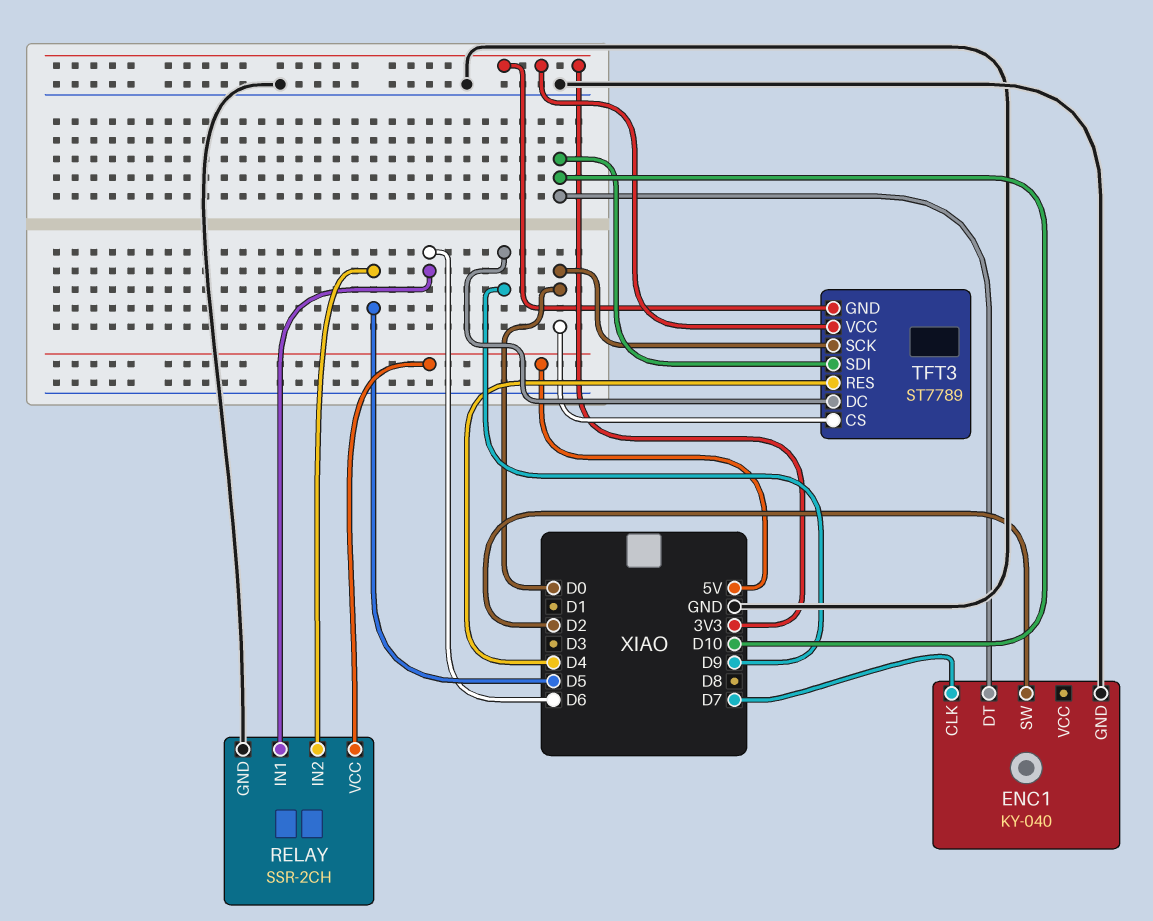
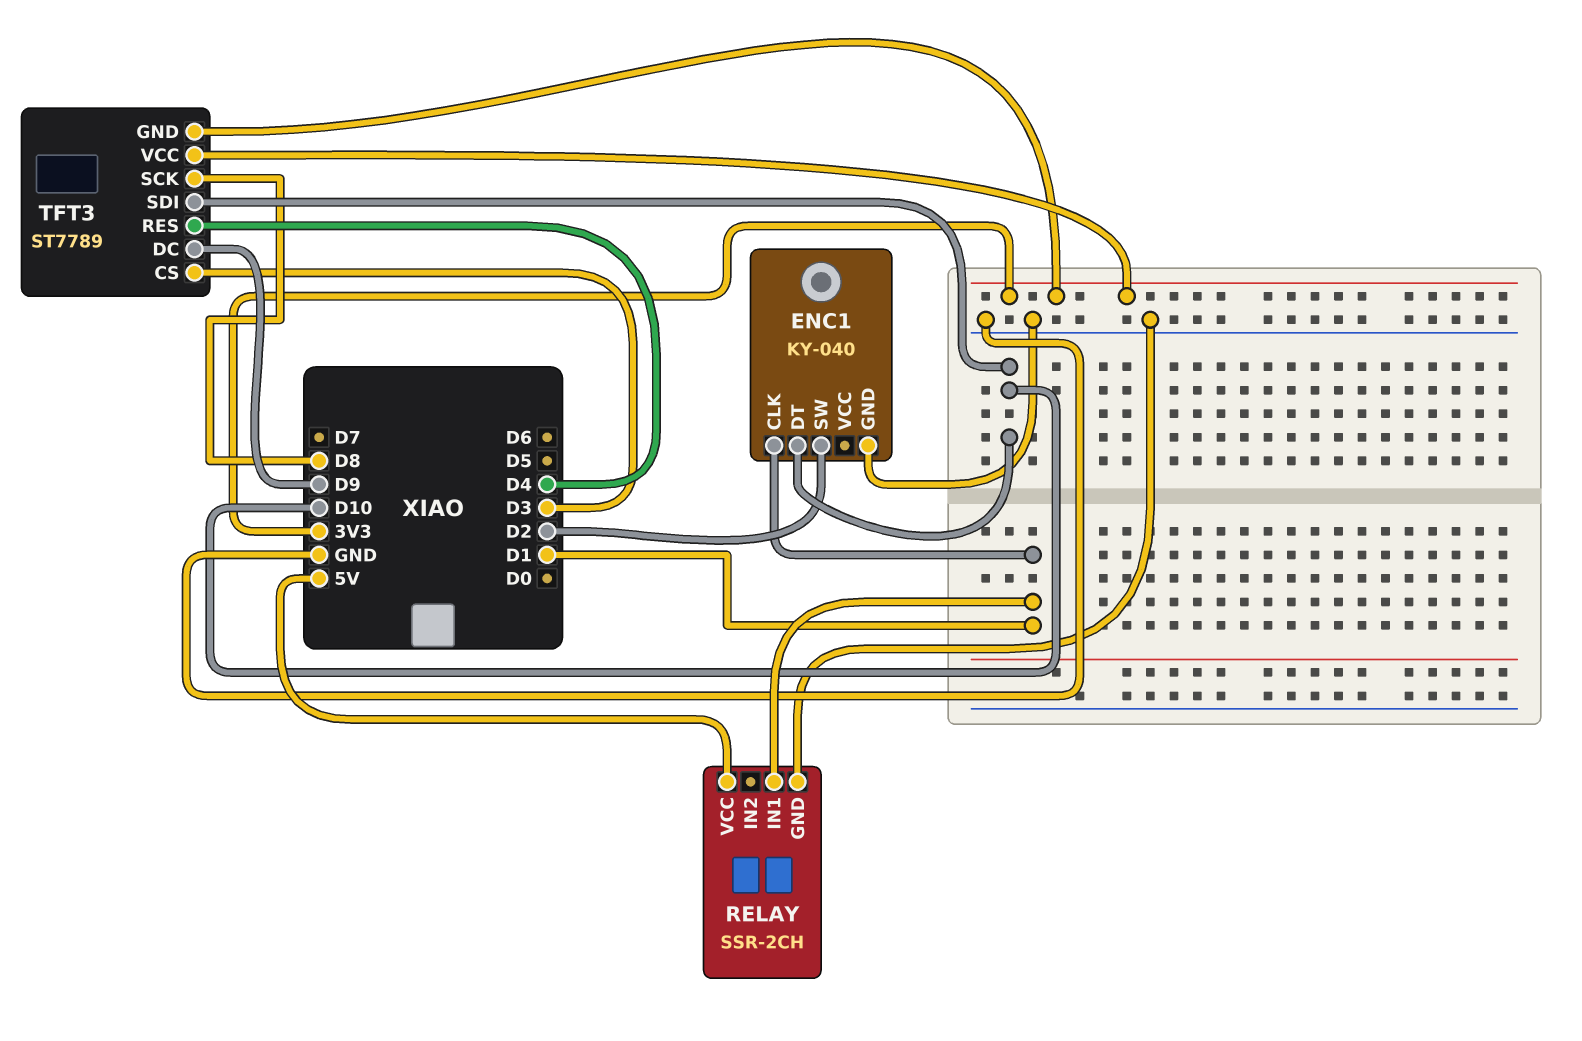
ENC1 pin CLK: D7 -> D1
RELAY pin IN1: D6 -> D1
RELAY pin IN2: D5 -> none
TFT3 pin CS: D0 -> D3
TFT3 pin SCK: D0 -> D8

